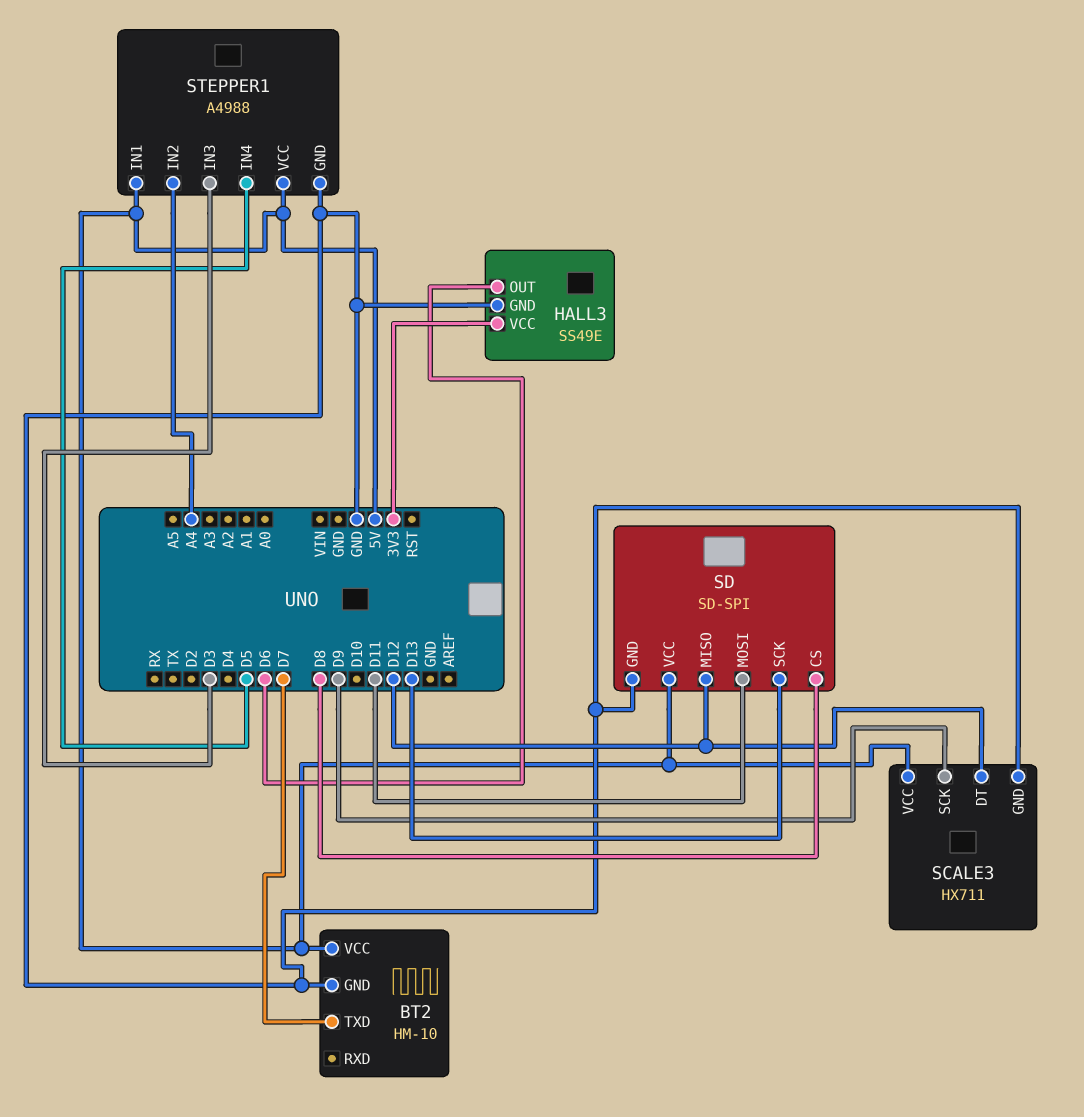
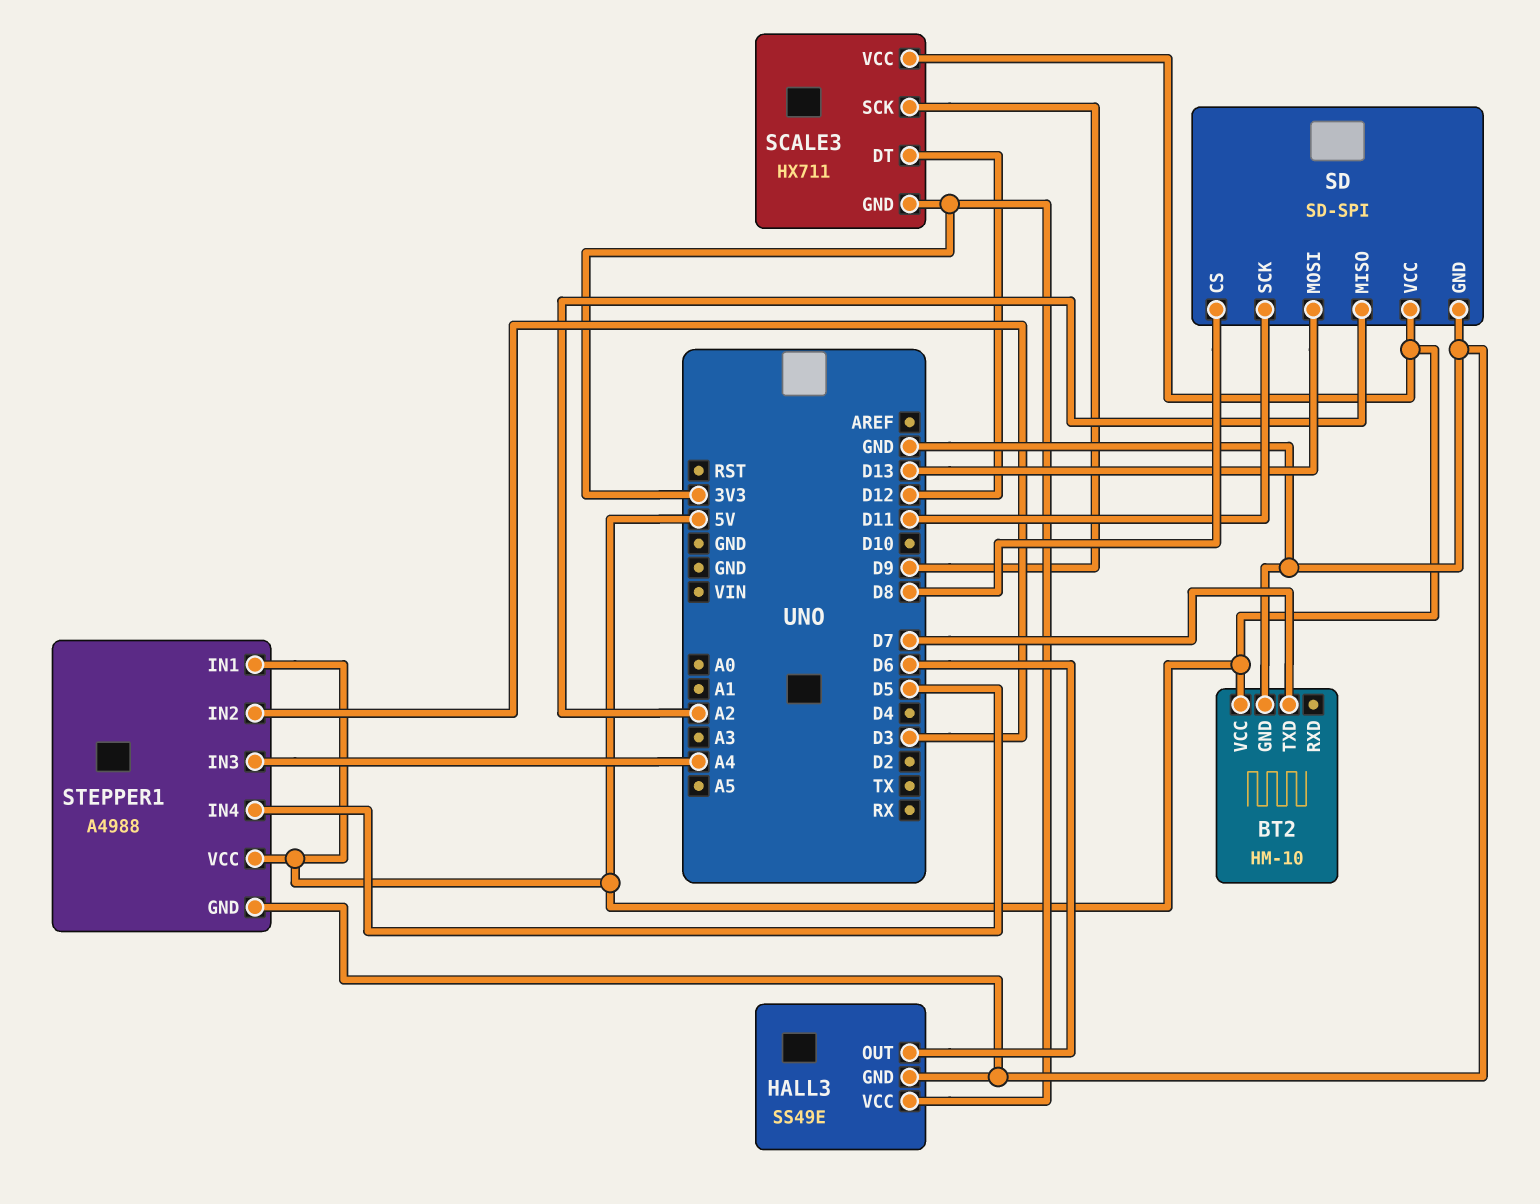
SCALE3 pin GND: GND -> 3V3
SD pin MISO: D12 -> A2
SD pin MOSI: D11 -> D13
SD pin SCK: D13 -> D11
STEPPER1 pin IN2: A4 -> D3
STEPPER1 pin IN3: D3 -> A4

